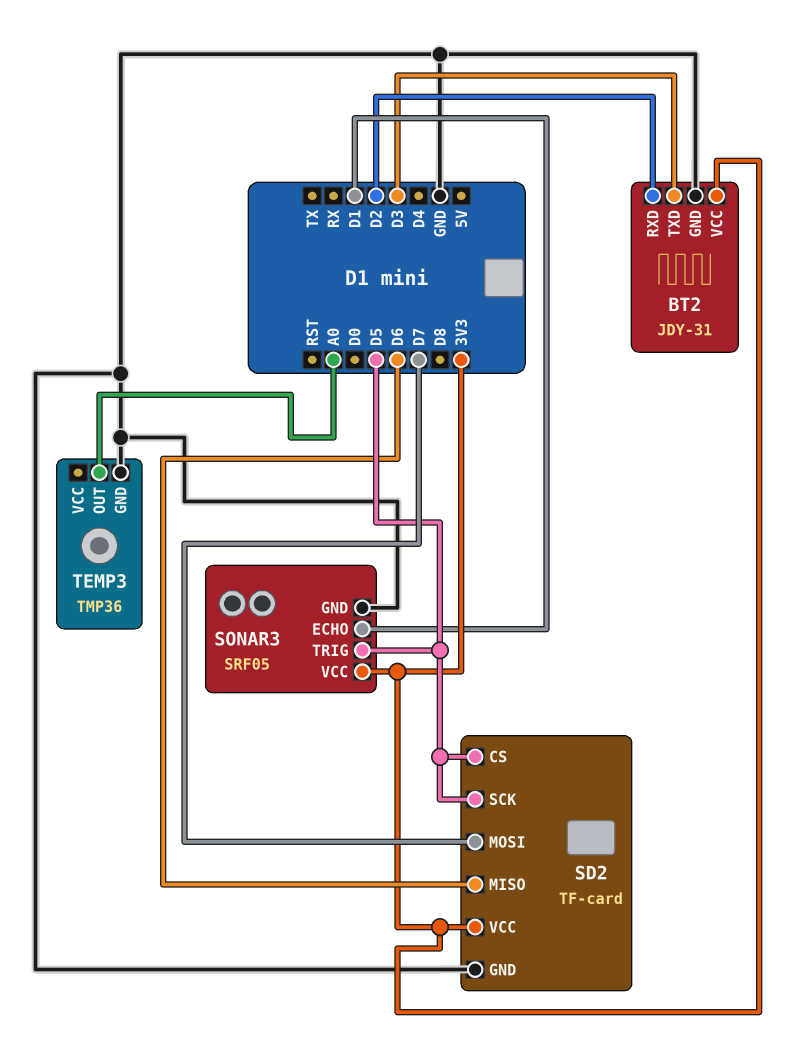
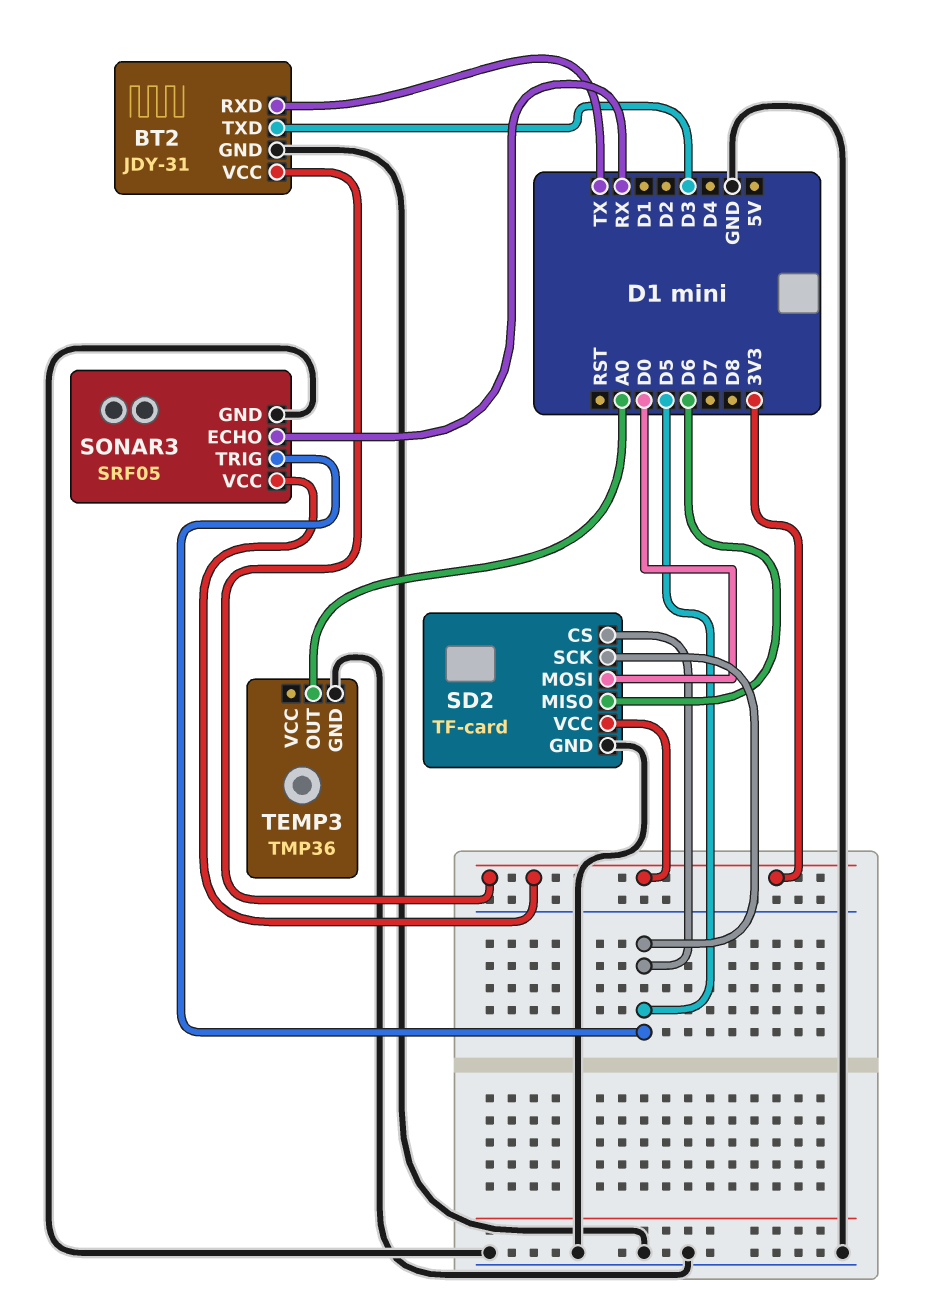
BT2 pin RXD: D2 -> TX
SD2 pin MOSI: D7 -> D0
SONAR3 pin ECHO: D1 -> RX

